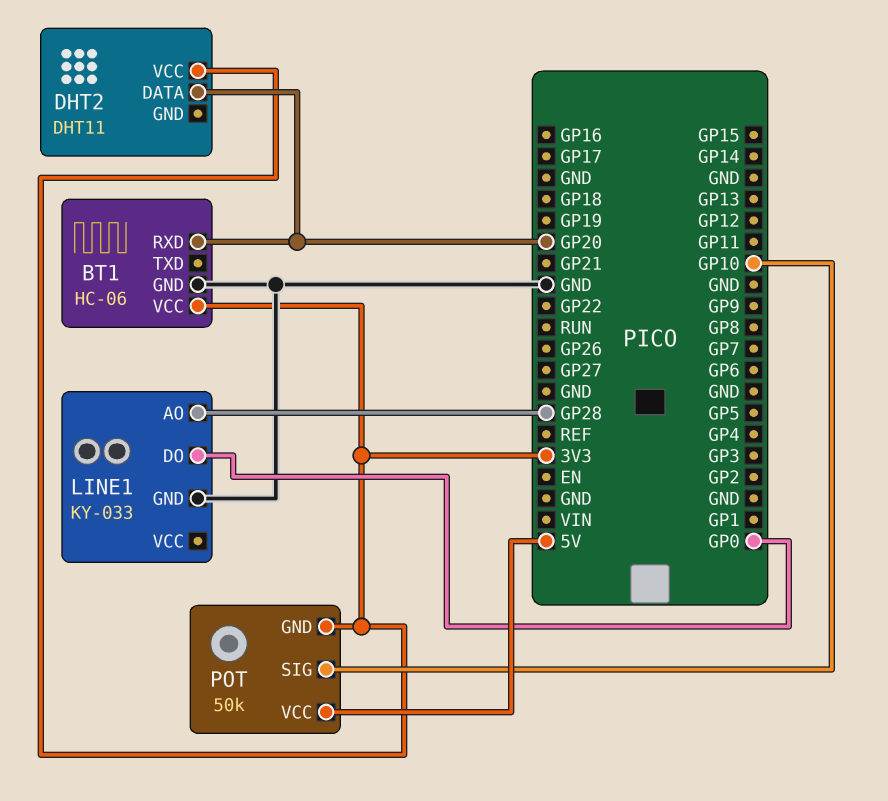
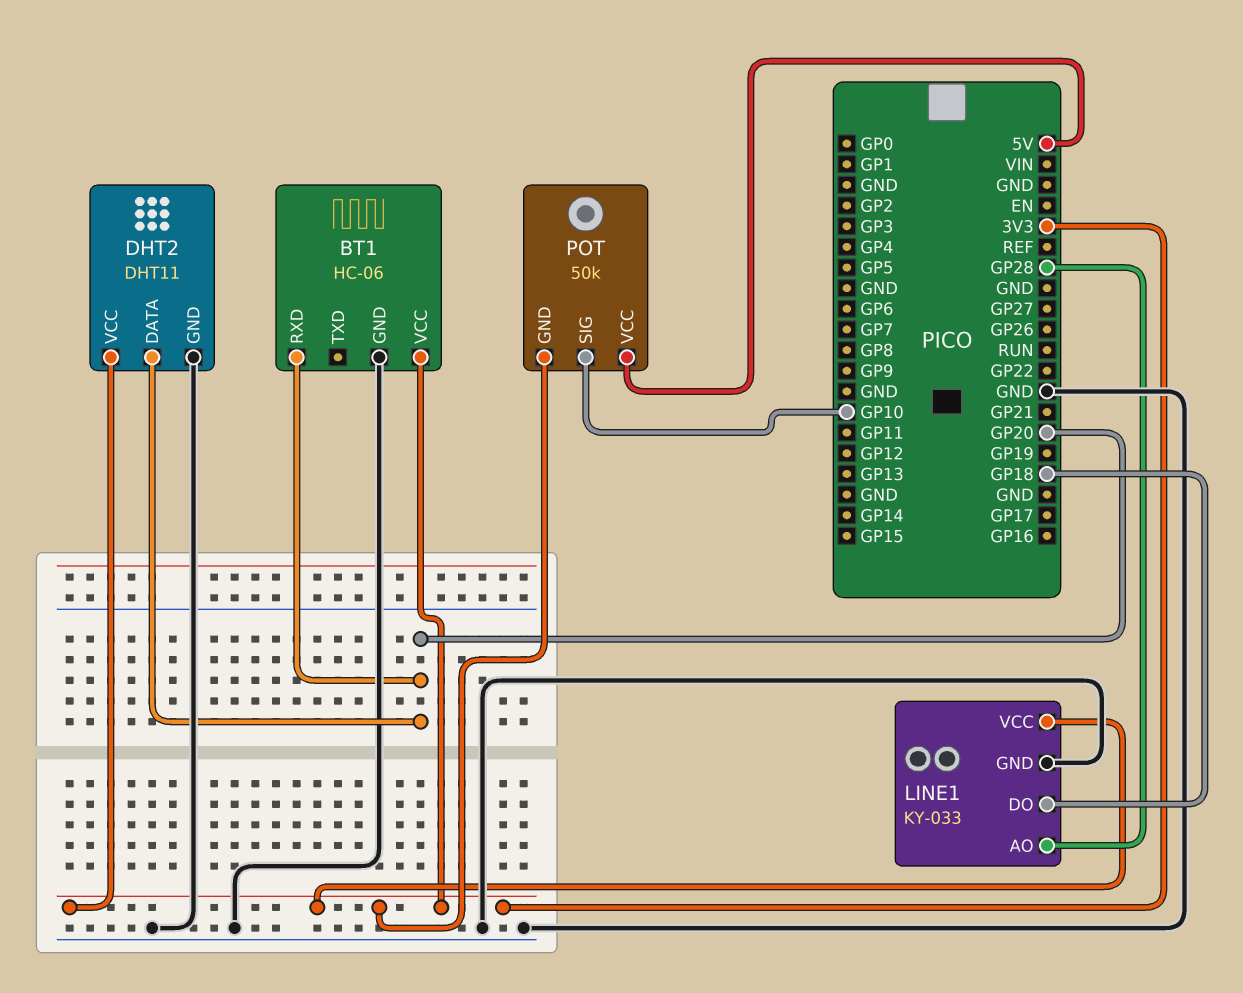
DHT2 pin GND: none -> GND
LINE1 pin DO: GP0 -> GP18
LINE1 pin VCC: none -> 3V3

